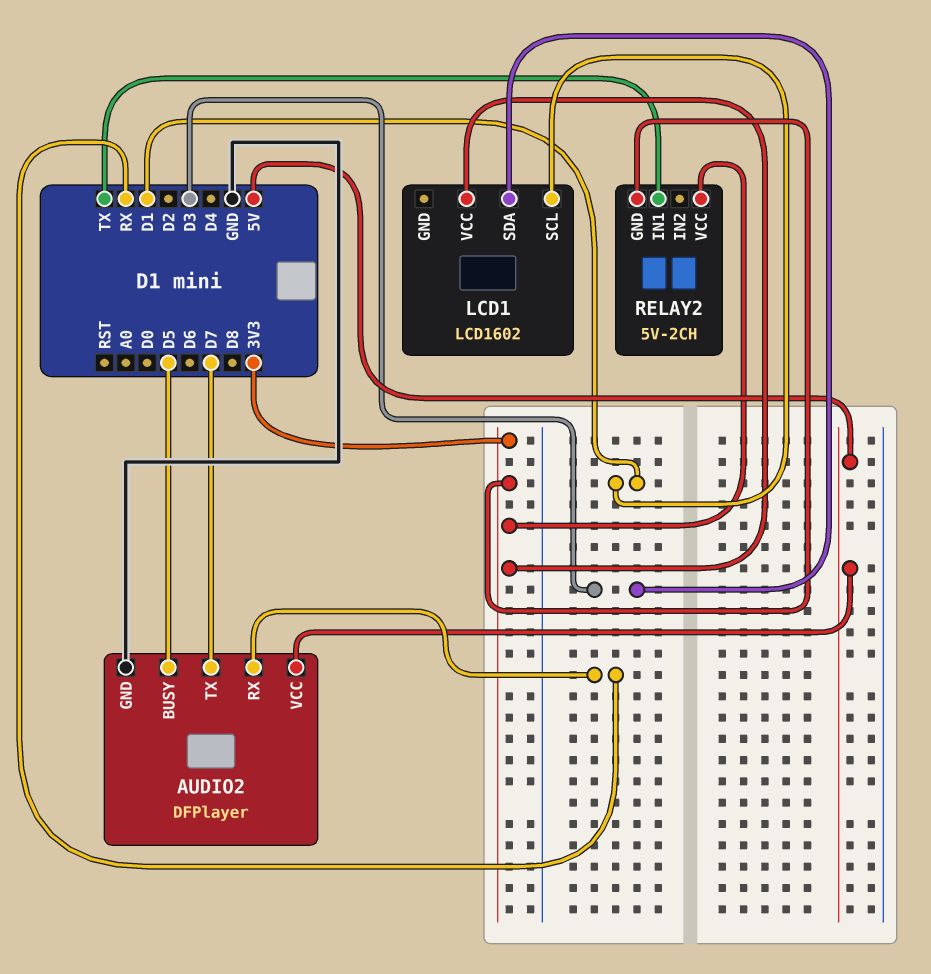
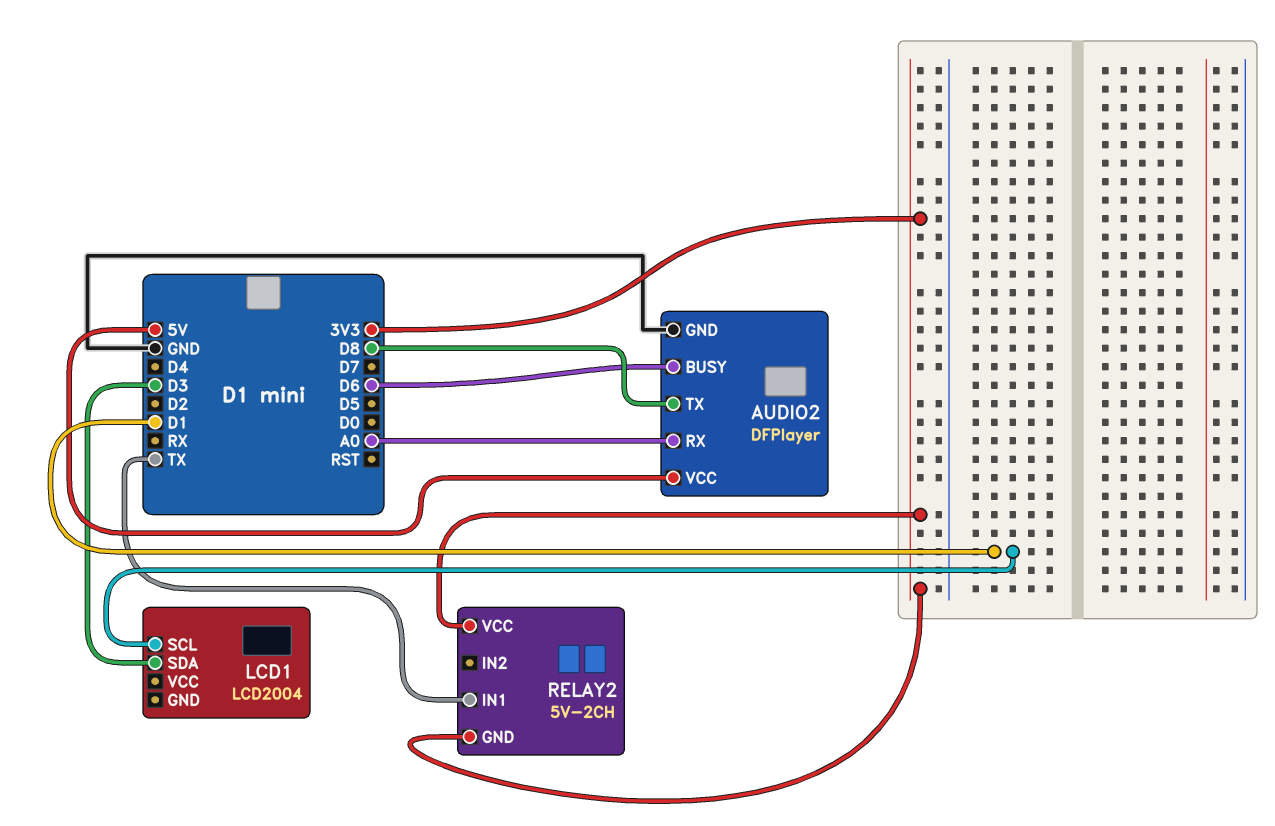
AUDIO2 pin BUSY: D5 -> D6
AUDIO2 pin RX: RX -> A0
AUDIO2 pin TX: D7 -> D8
LCD1: LCD1602 -> LCD2004
LCD1 pin VCC: 3V3 -> none

